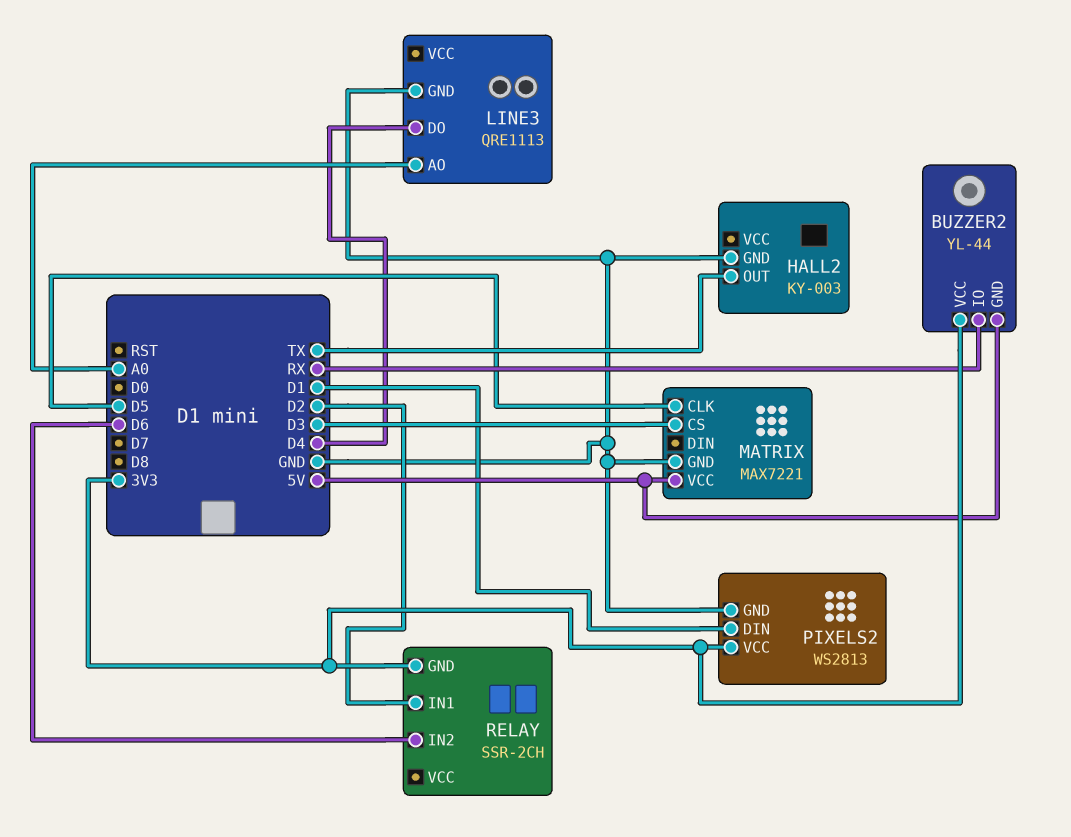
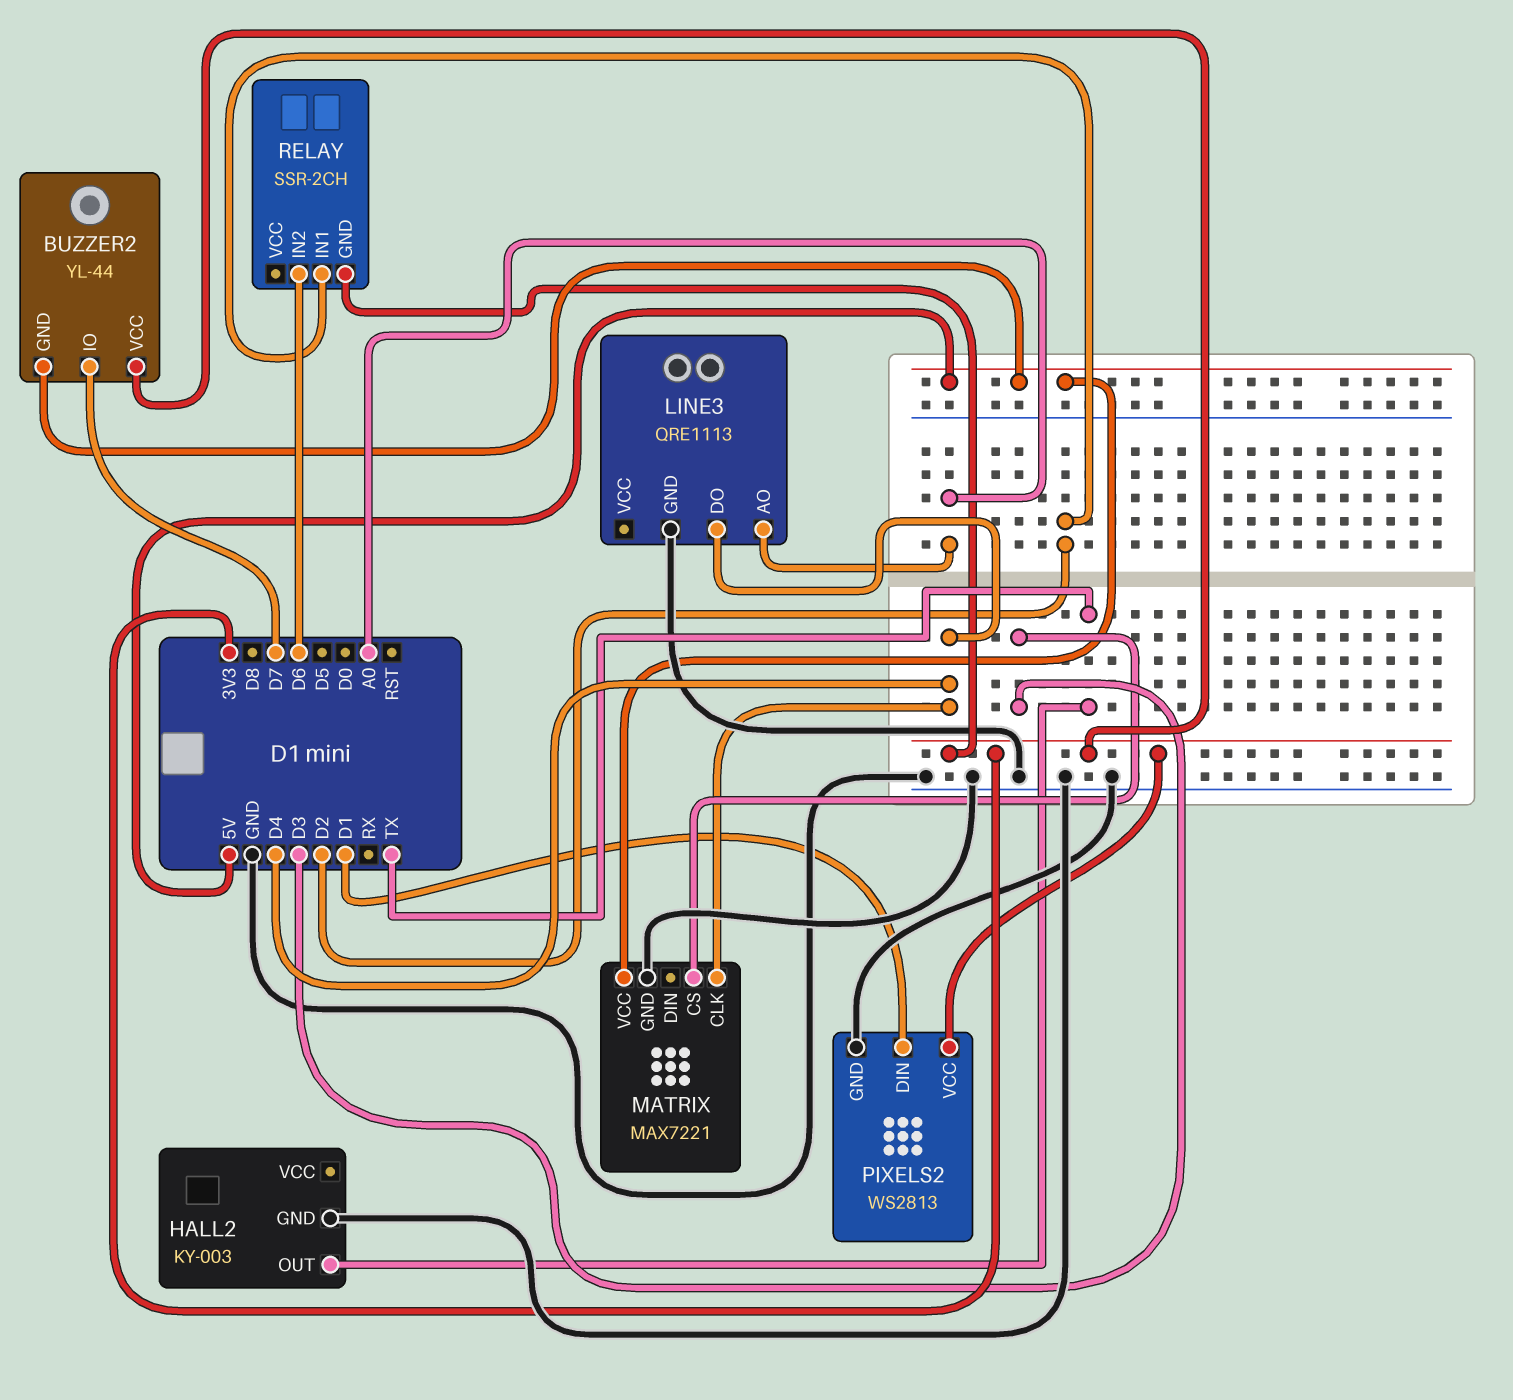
BUZZER2 pin IO: RX -> D7
MATRIX pin CLK: D5 -> D4

